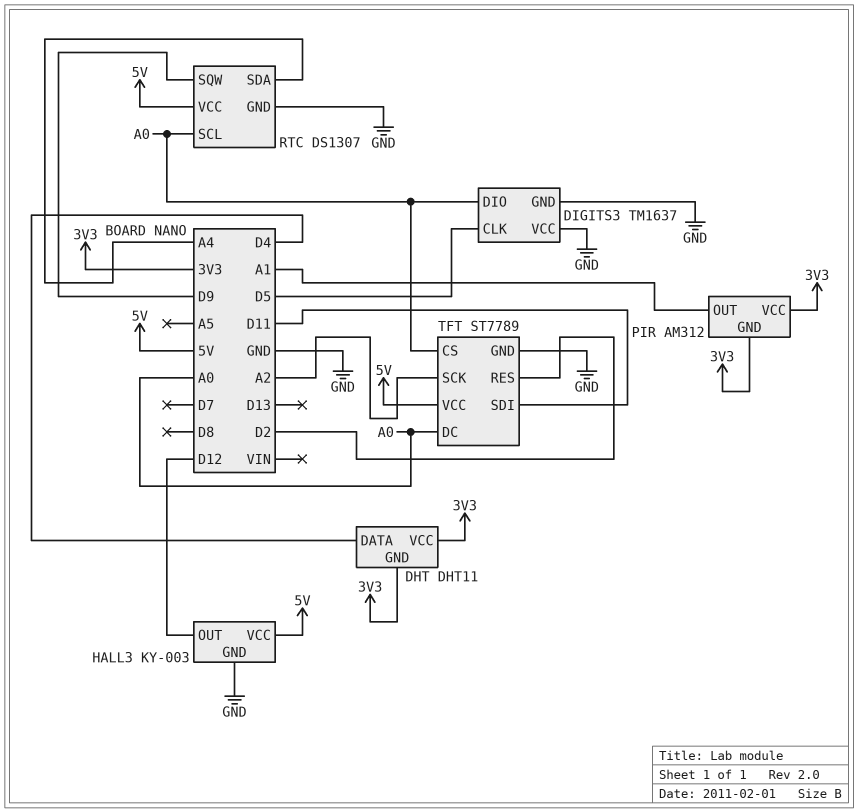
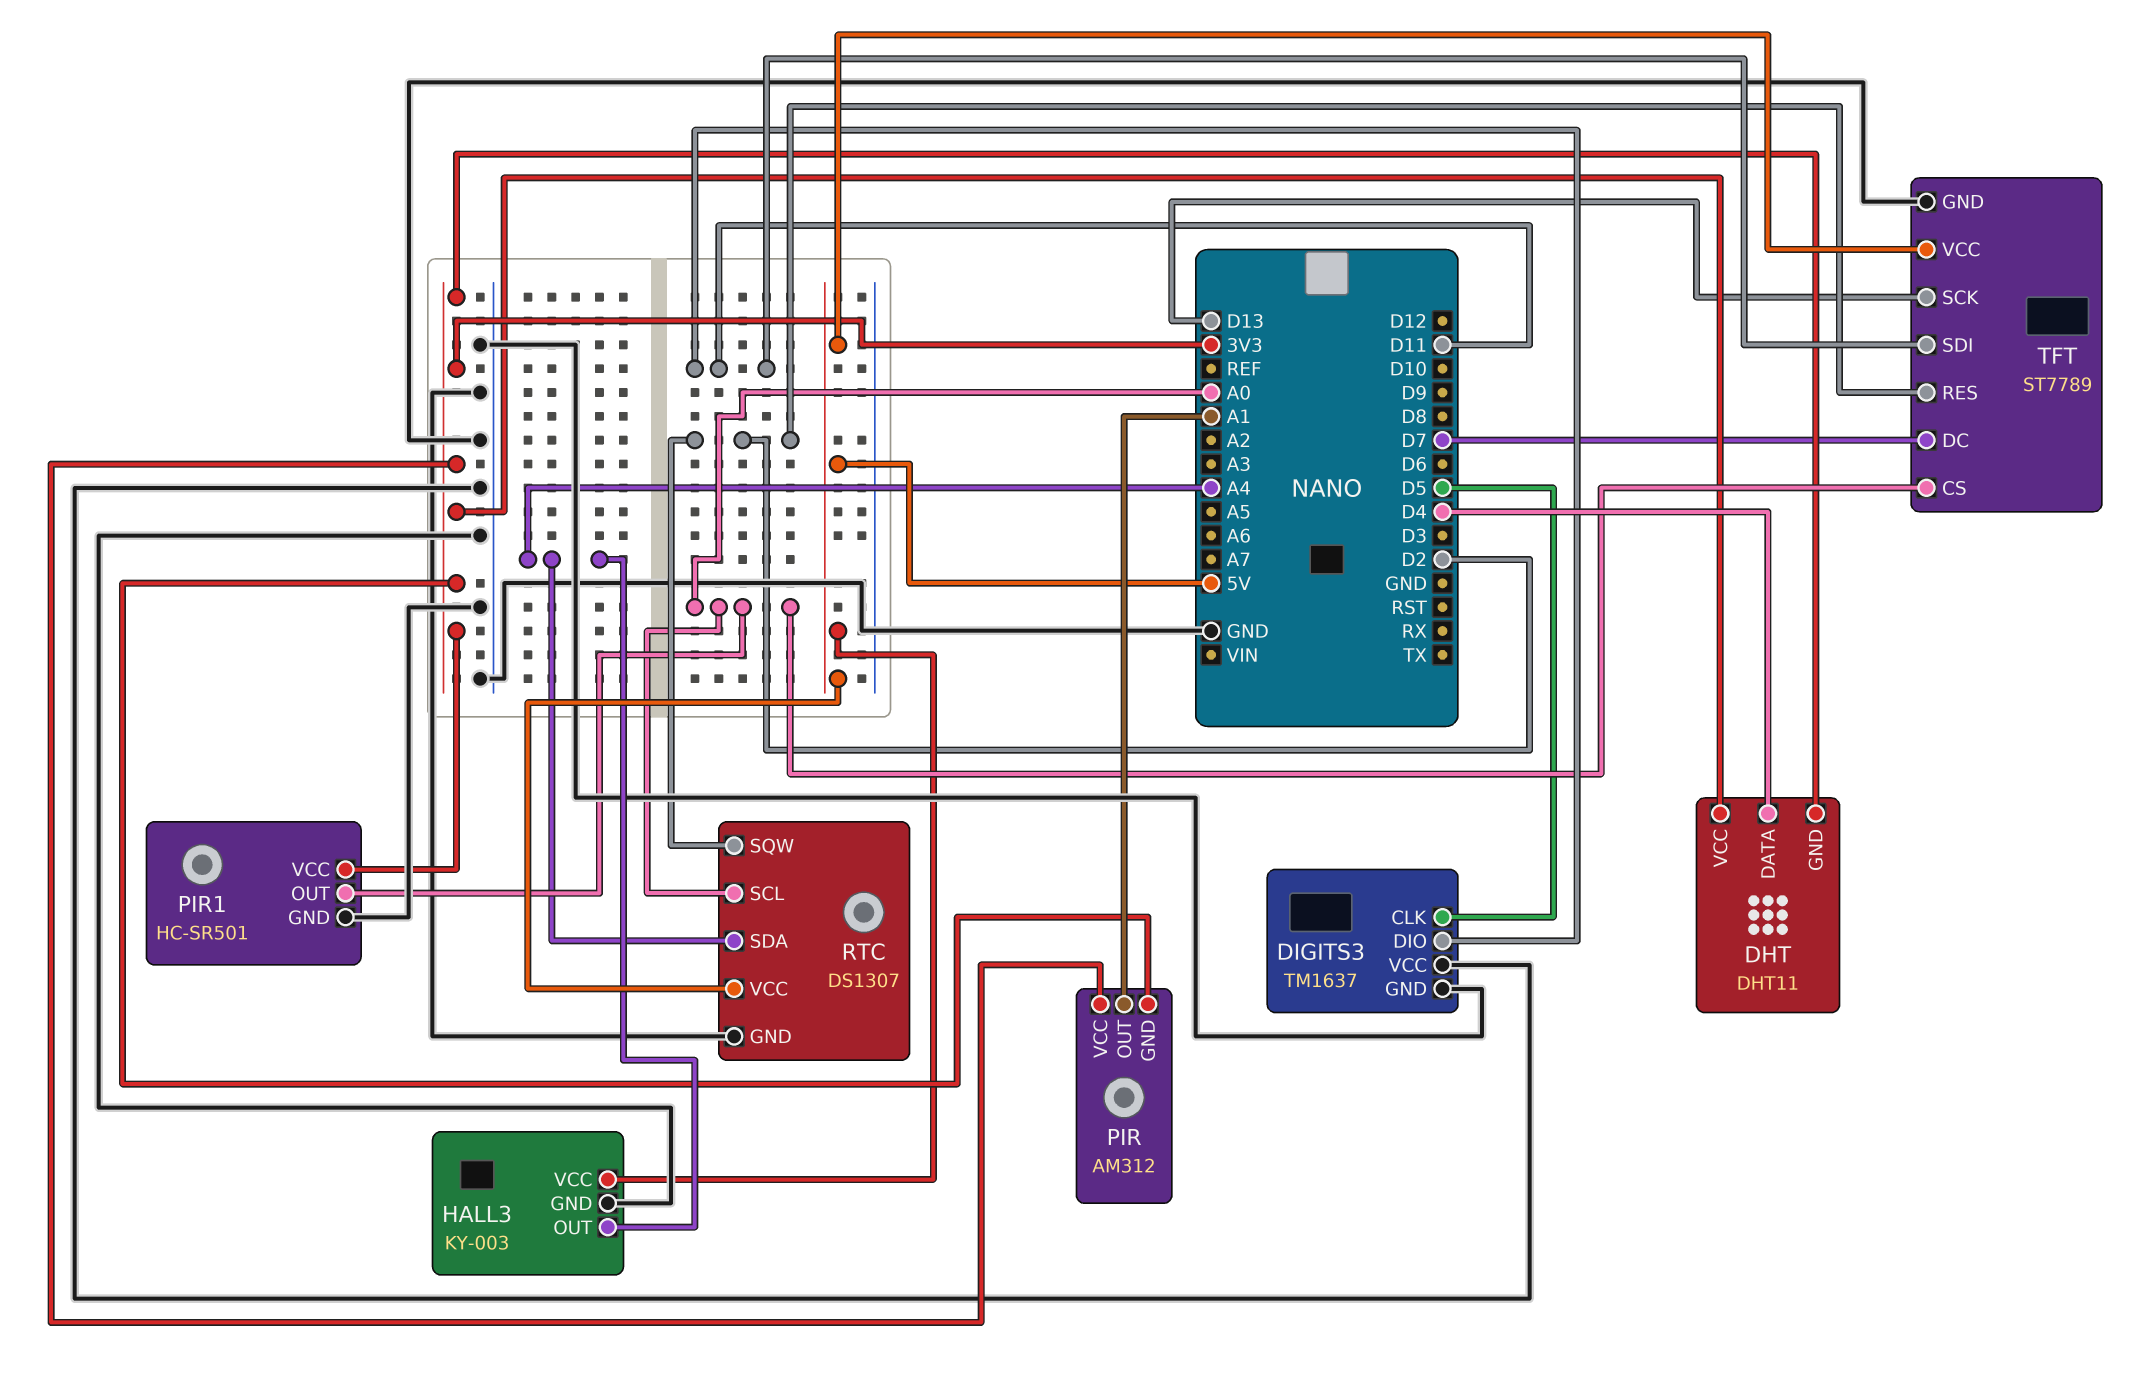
DIGITS3 pin DIO: A0 -> D11
HALL3 pin OUT: D12 -> A4
PIR1: none -> HC-SR501
PIR1 pin GND: none -> GND
PIR1 pin OUT: none -> A0
PIR1 pin VCC: none -> 3V3
RTC pin SQW: D9 -> D2
TFT pin DC: A0 -> D7
TFT pin SCK: A2 -> D13

